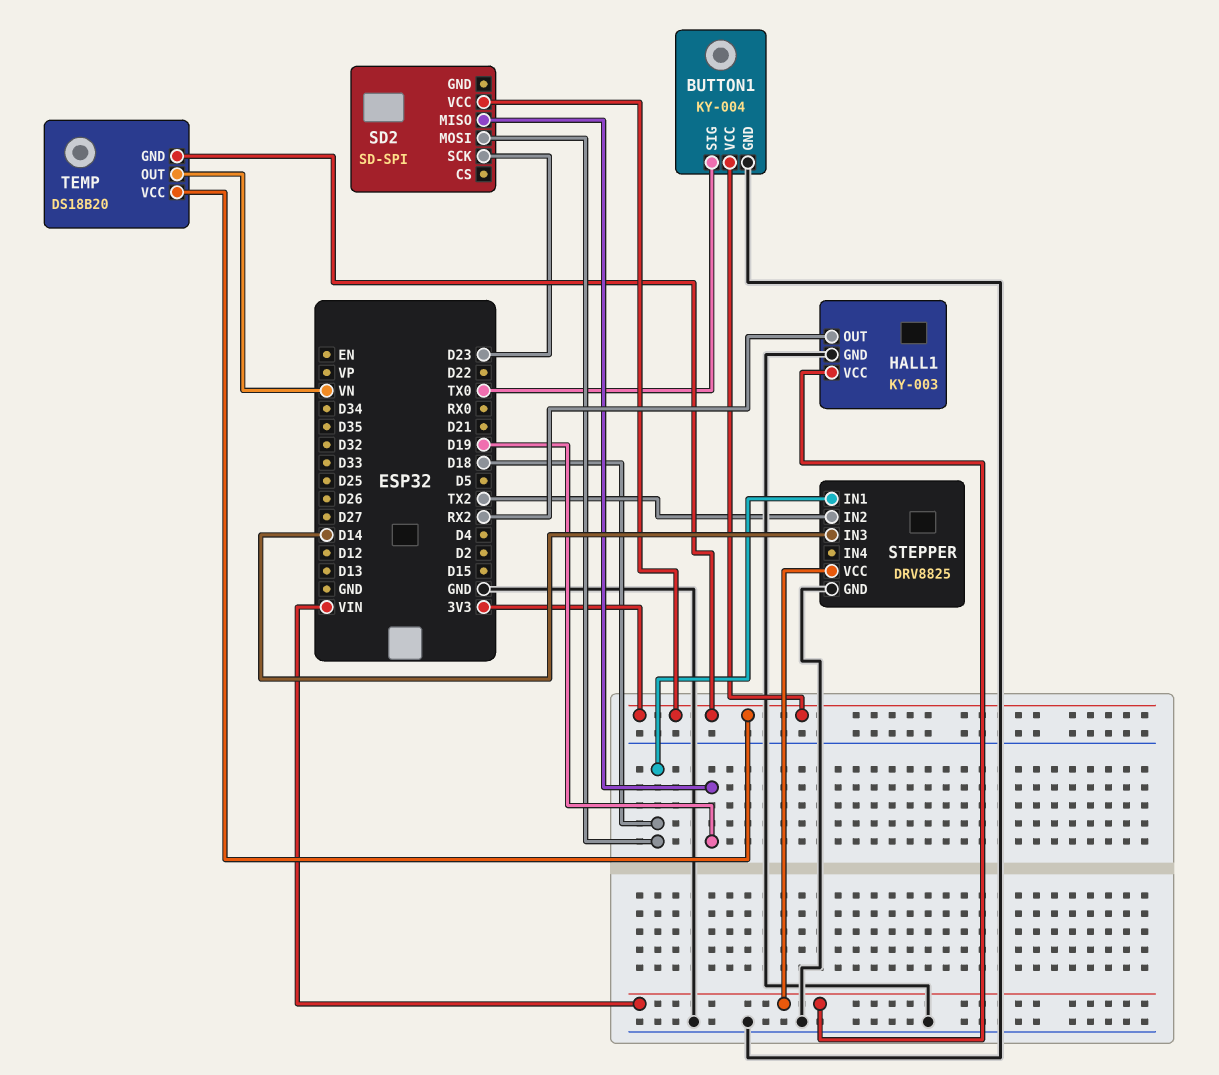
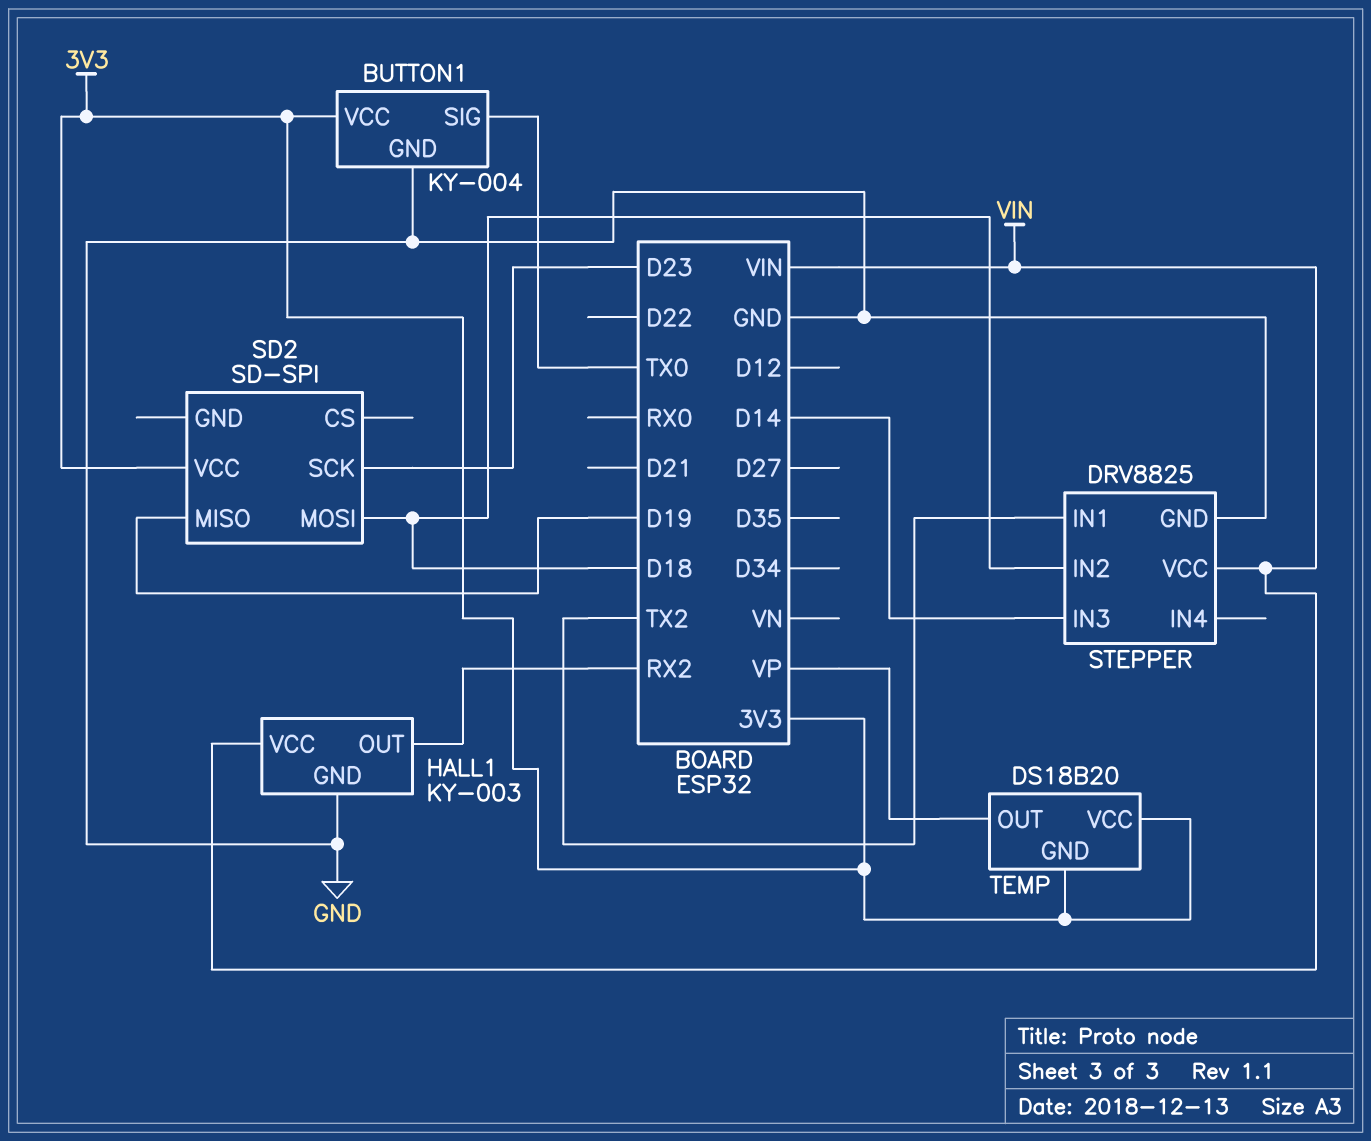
STEPPER pin IN1: D18 -> TX2
STEPPER pin IN2: TX2 -> D18
TEMP pin OUT: VN -> VP

